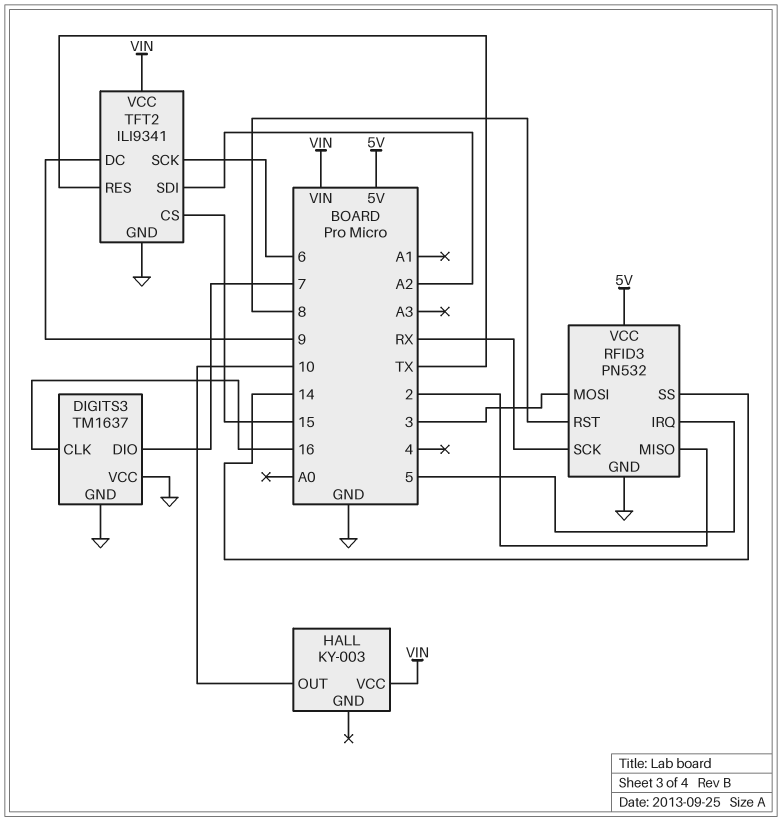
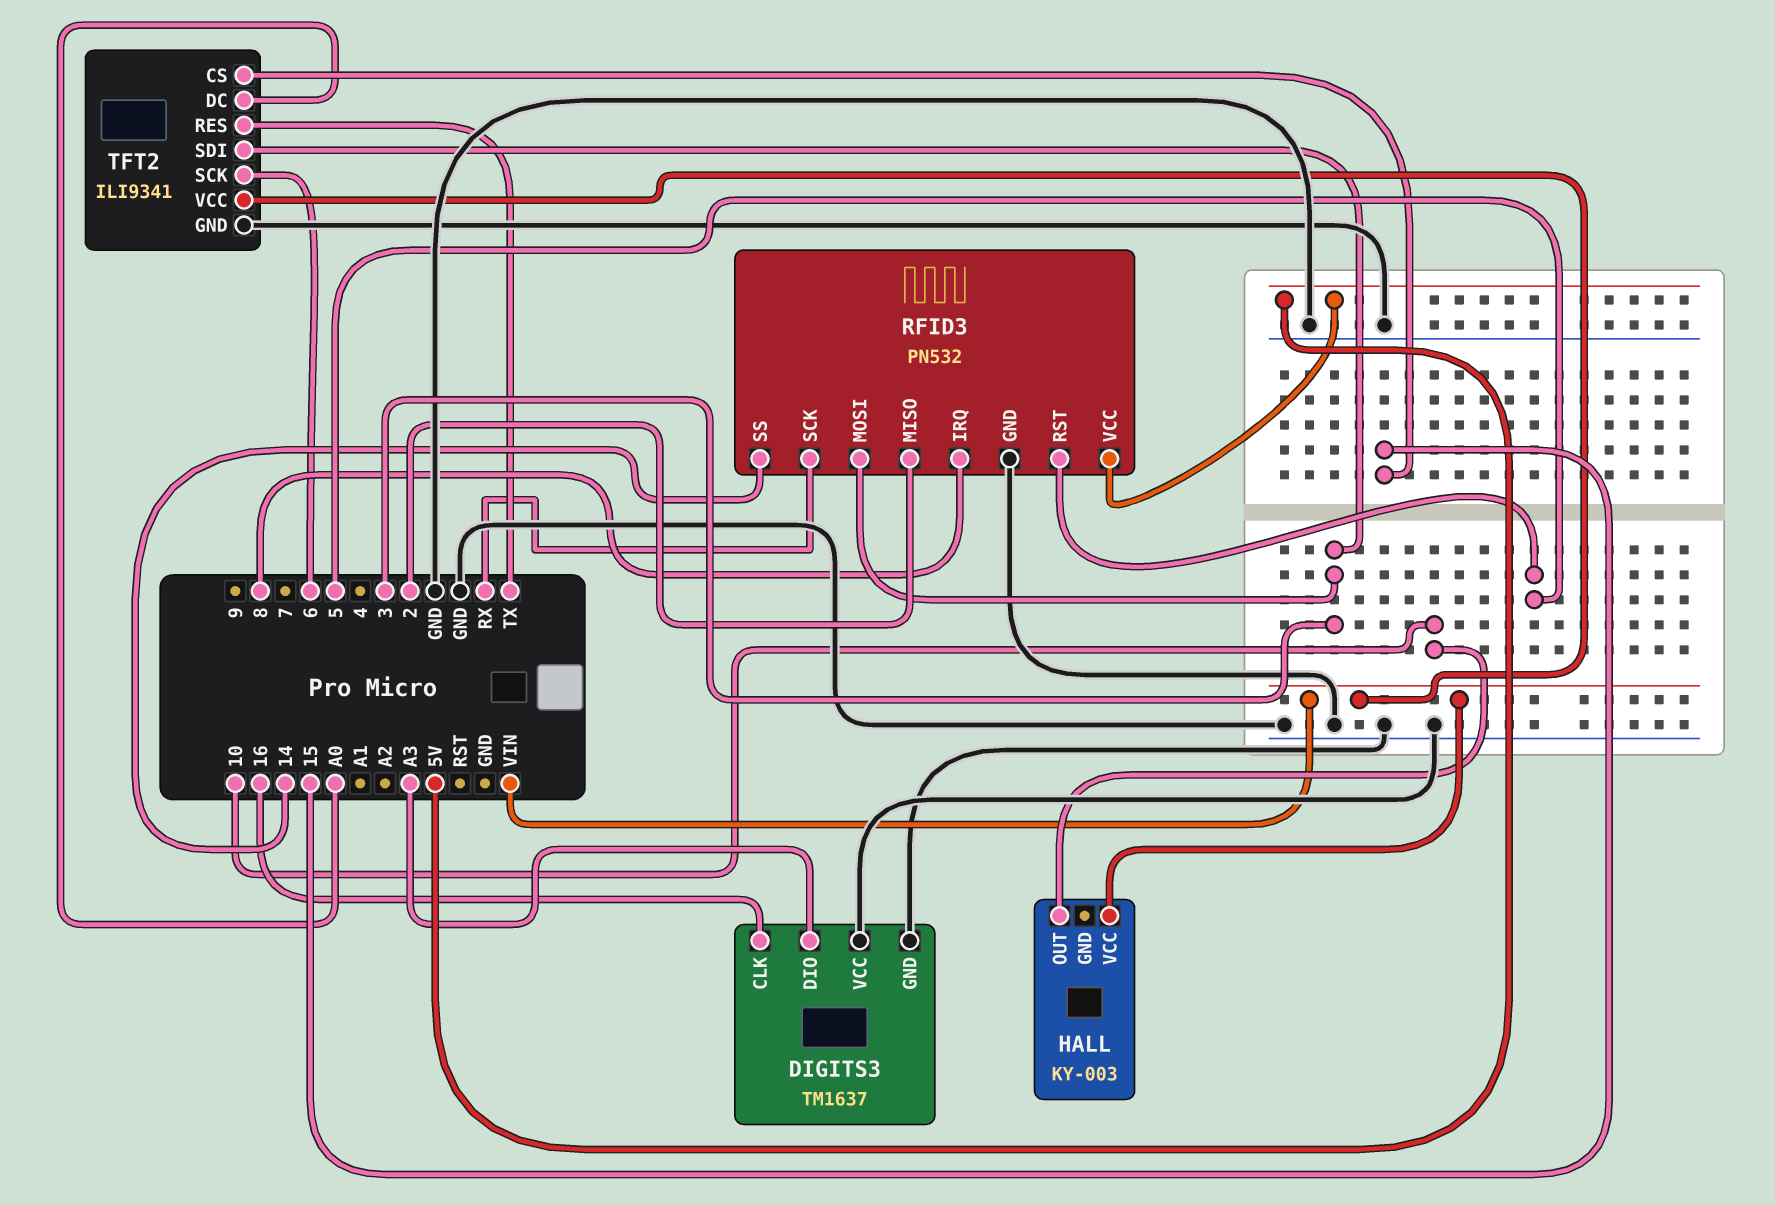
DIGITS3 pin DIO: 7 -> A3
RFID3 pin IRQ: 5 -> 8
RFID3 pin RST: 8 -> 5
TFT2 pin DC: 9 -> A0
TFT2 pin SDI: A2 -> 3

